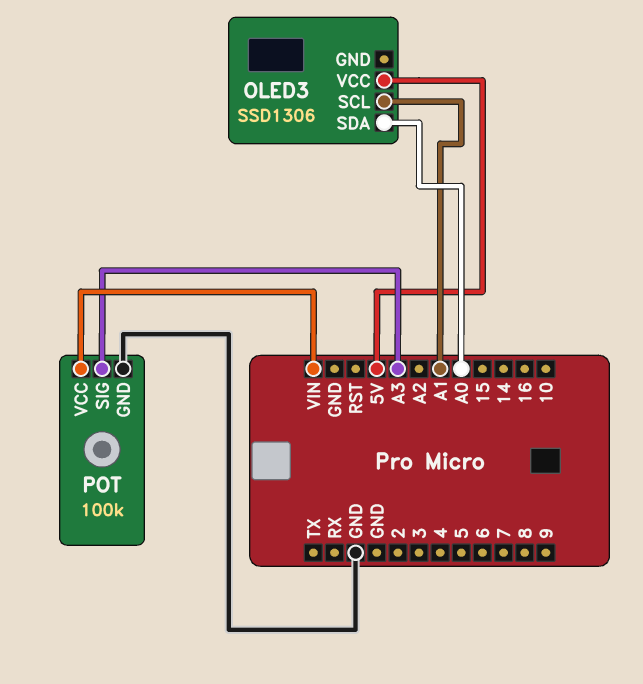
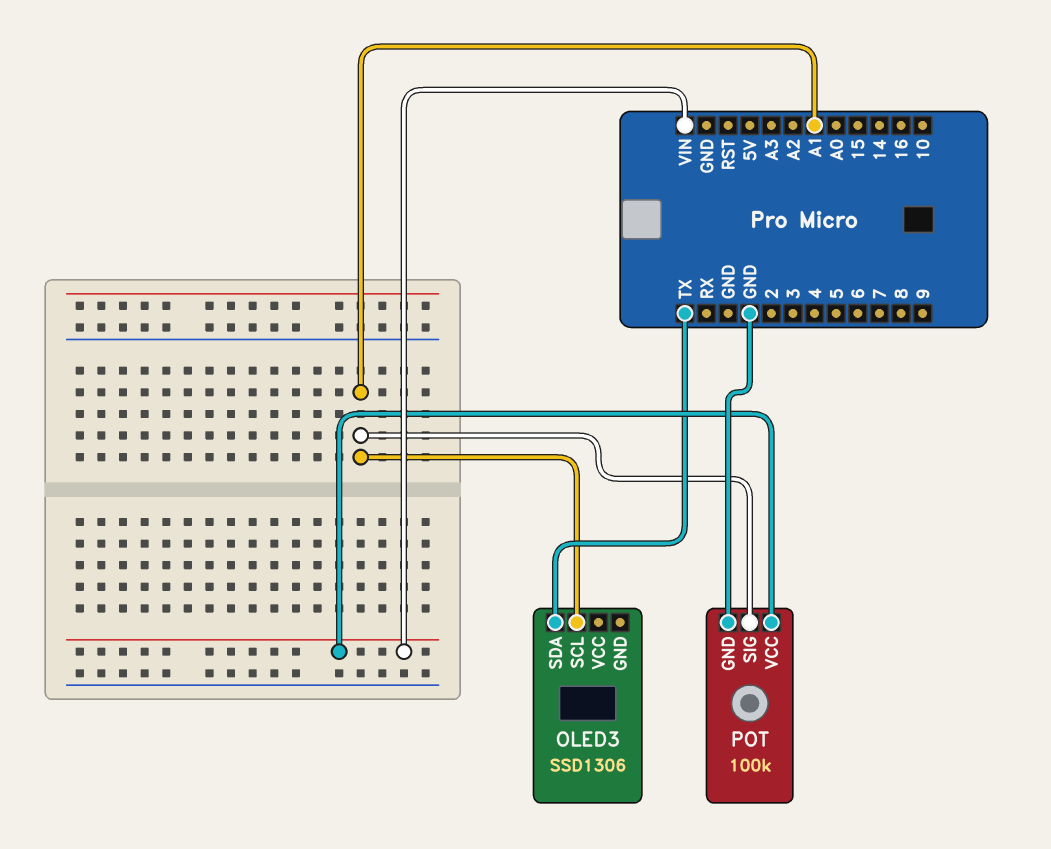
OLED3 pin SDA: A0 -> TX
OLED3 pin VCC: 5V -> none
POT pin SIG: A3 -> A1

